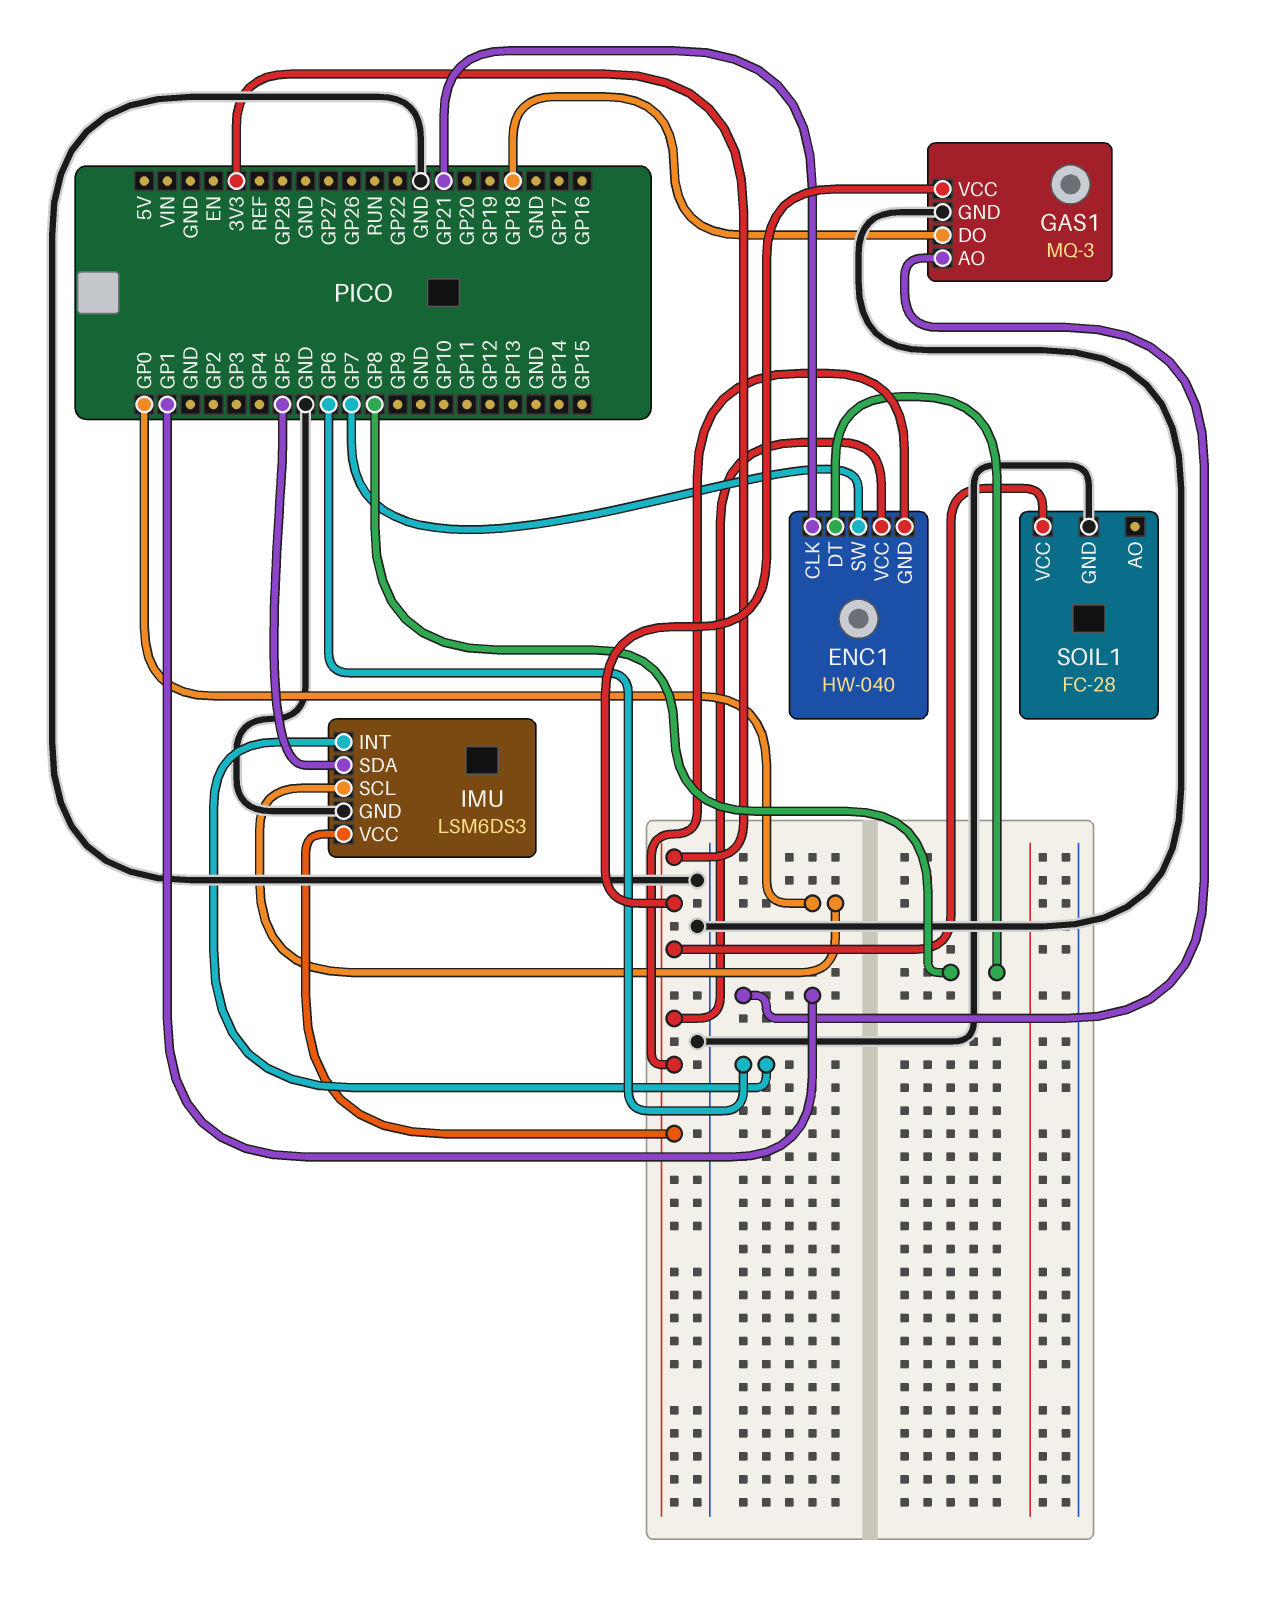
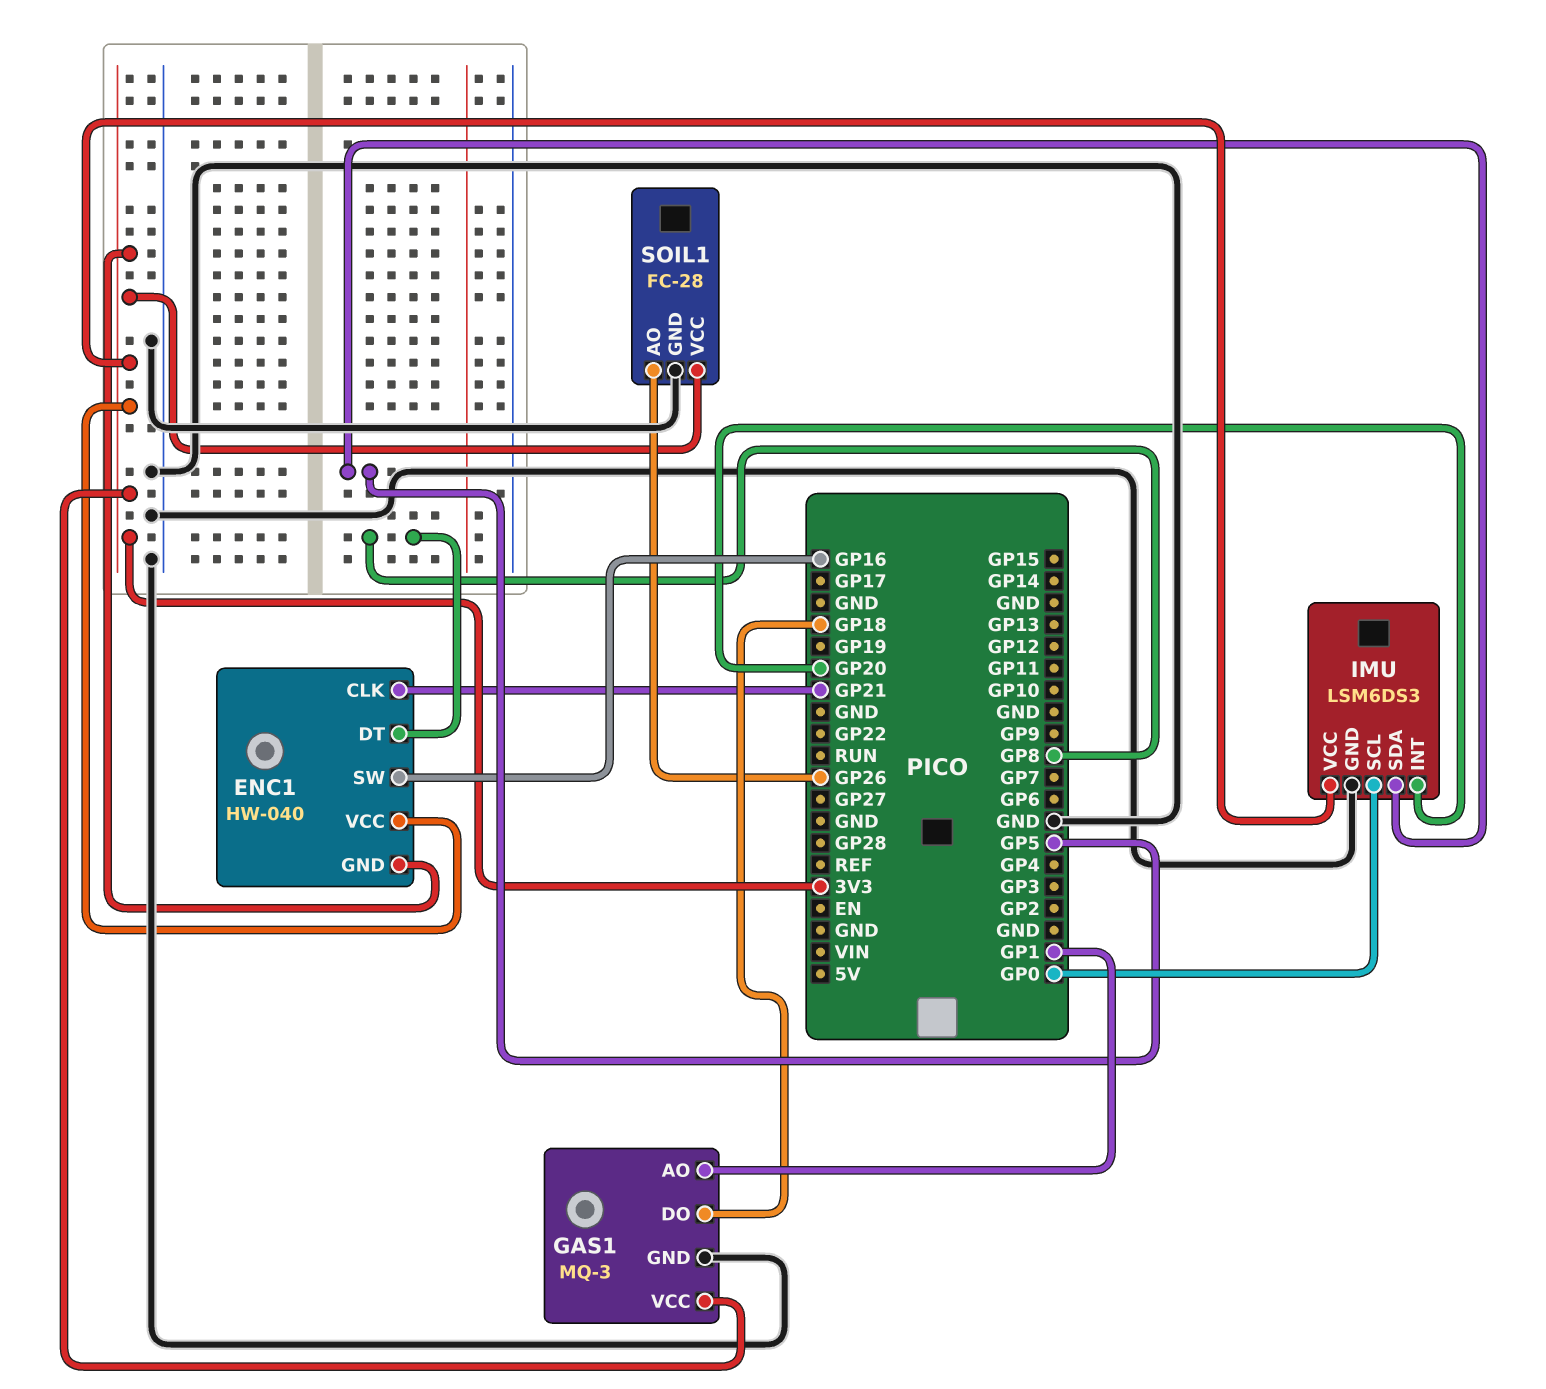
ENC1 pin SW: GP7 -> GP16
IMU pin INT: GP6 -> GP20
SOIL1 pin AO: none -> GP26

